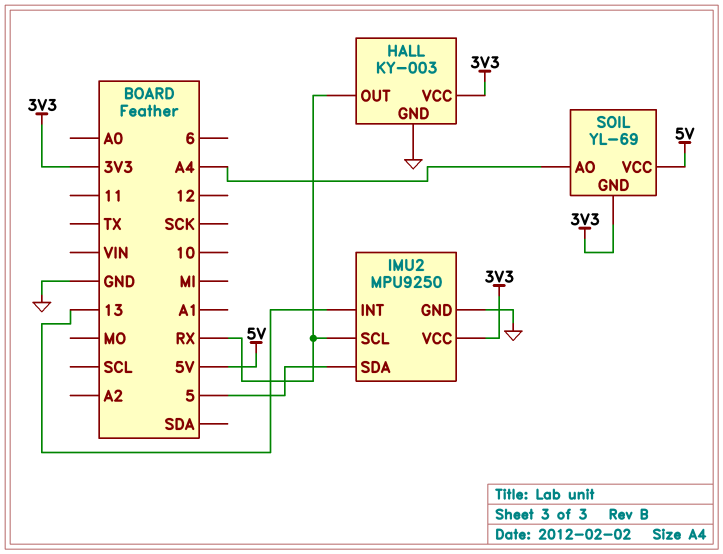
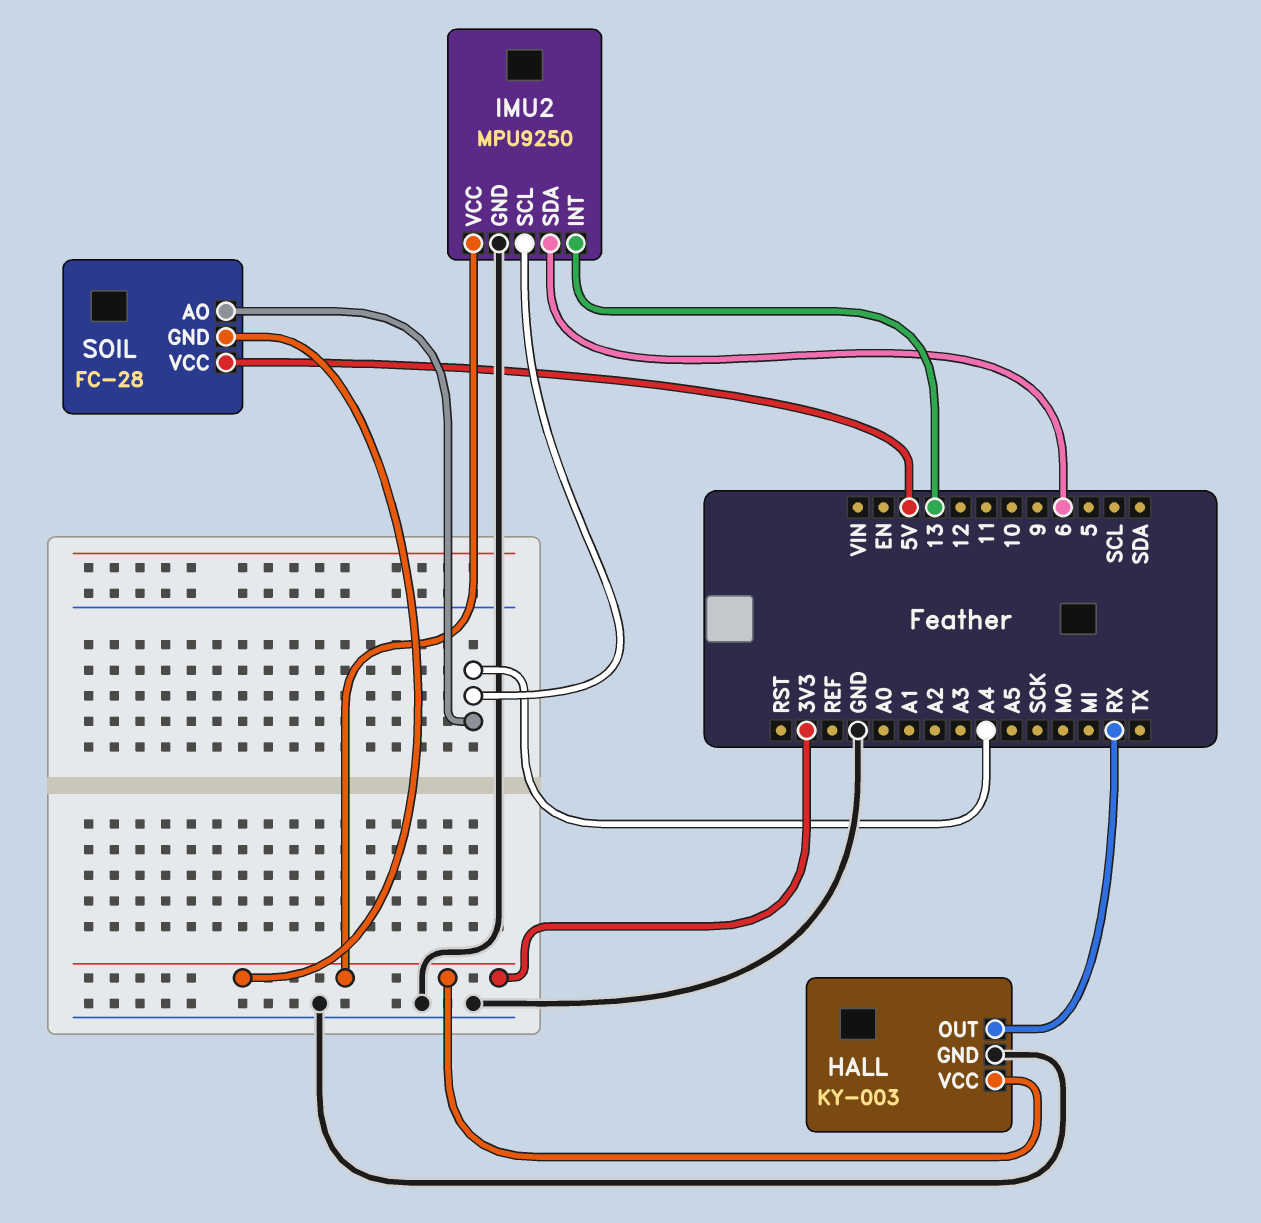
IMU2 pin SCL: RX -> A4
IMU2 pin SDA: 5 -> 6
SOIL: YL-69 -> FC-28

